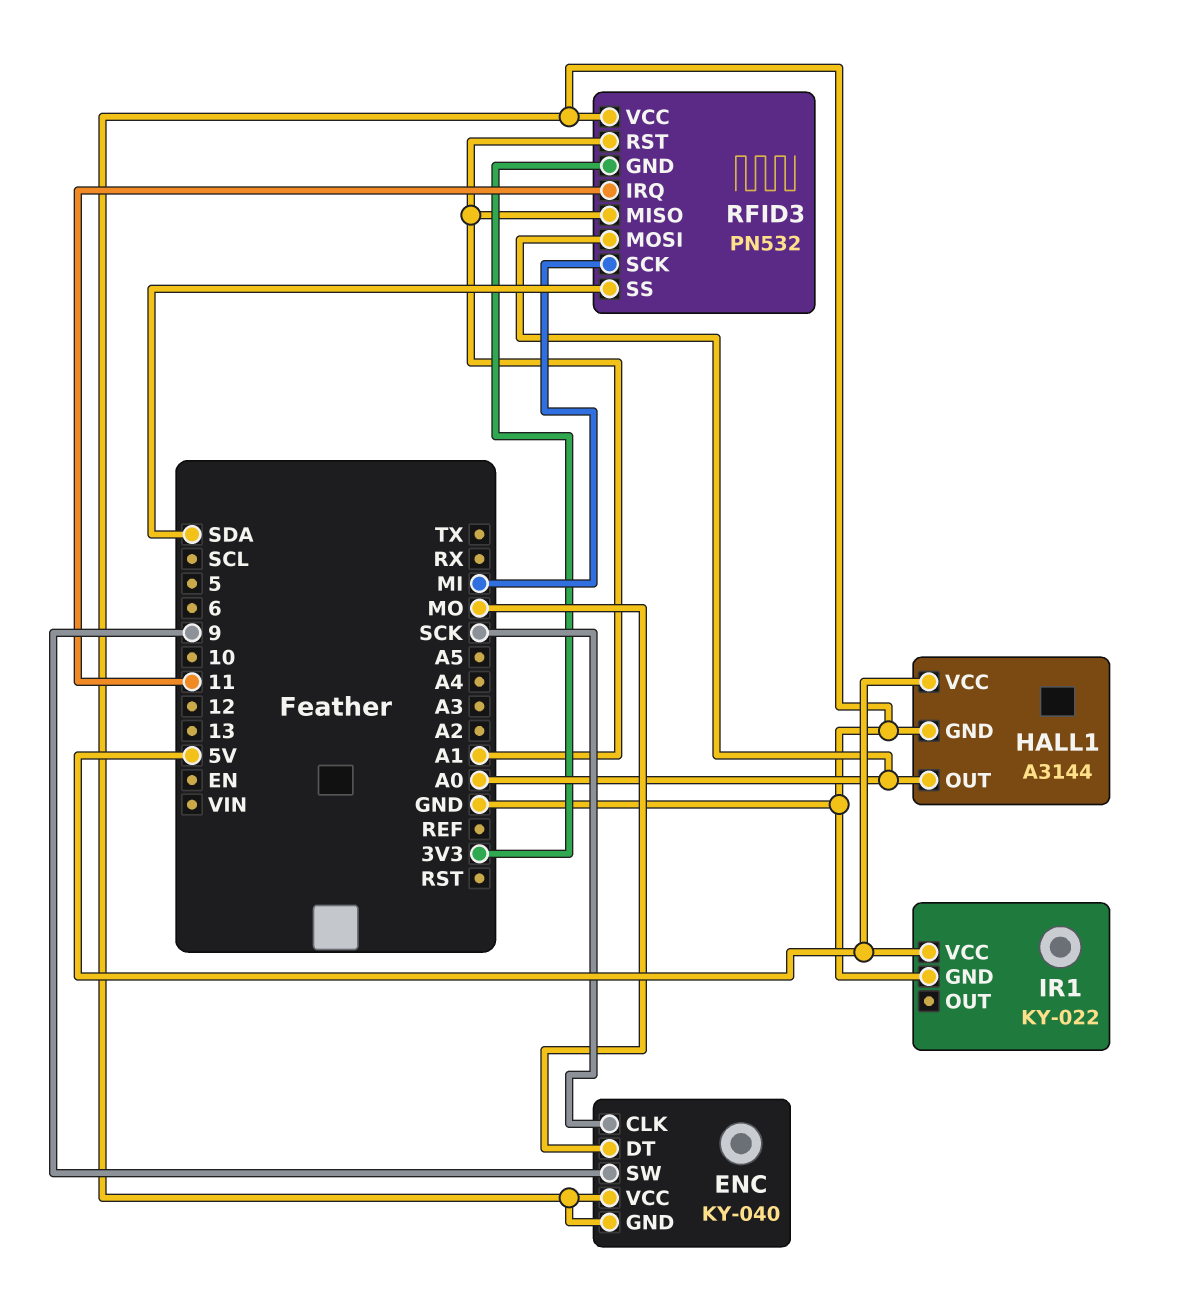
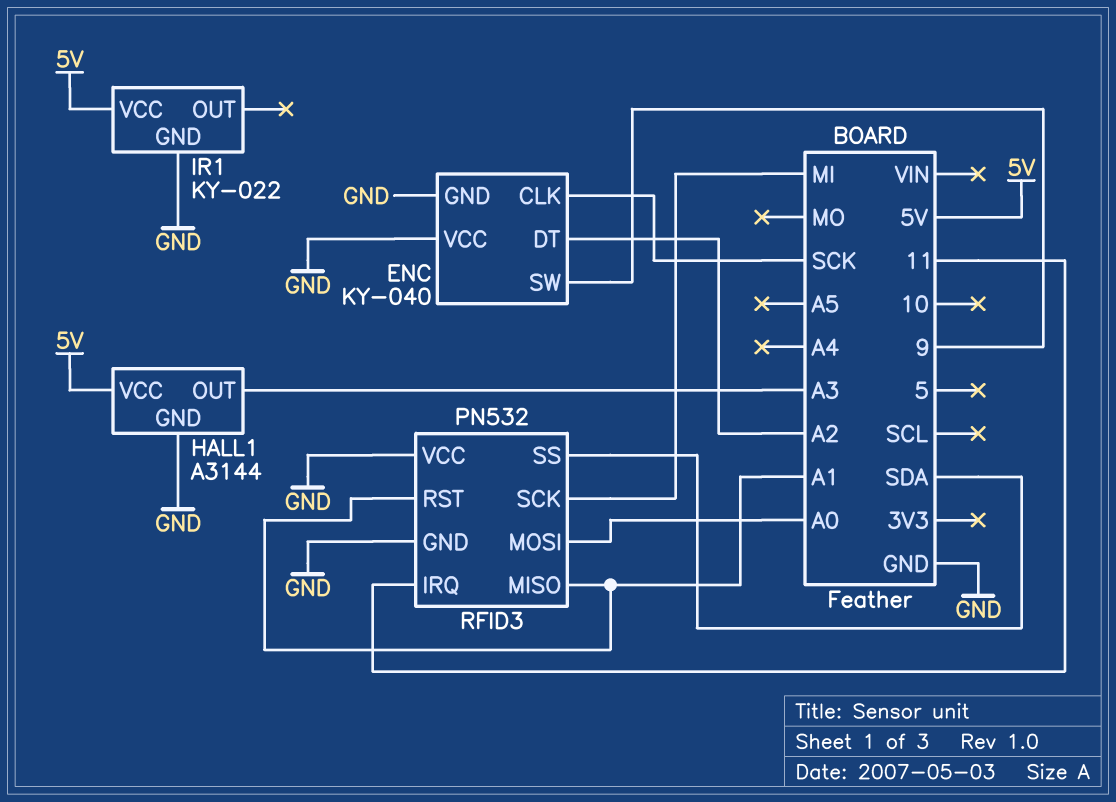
ENC pin DT: MO -> A2
HALL1 pin OUT: A0 -> A3
RFID3 pin GND: 3V3 -> GND

